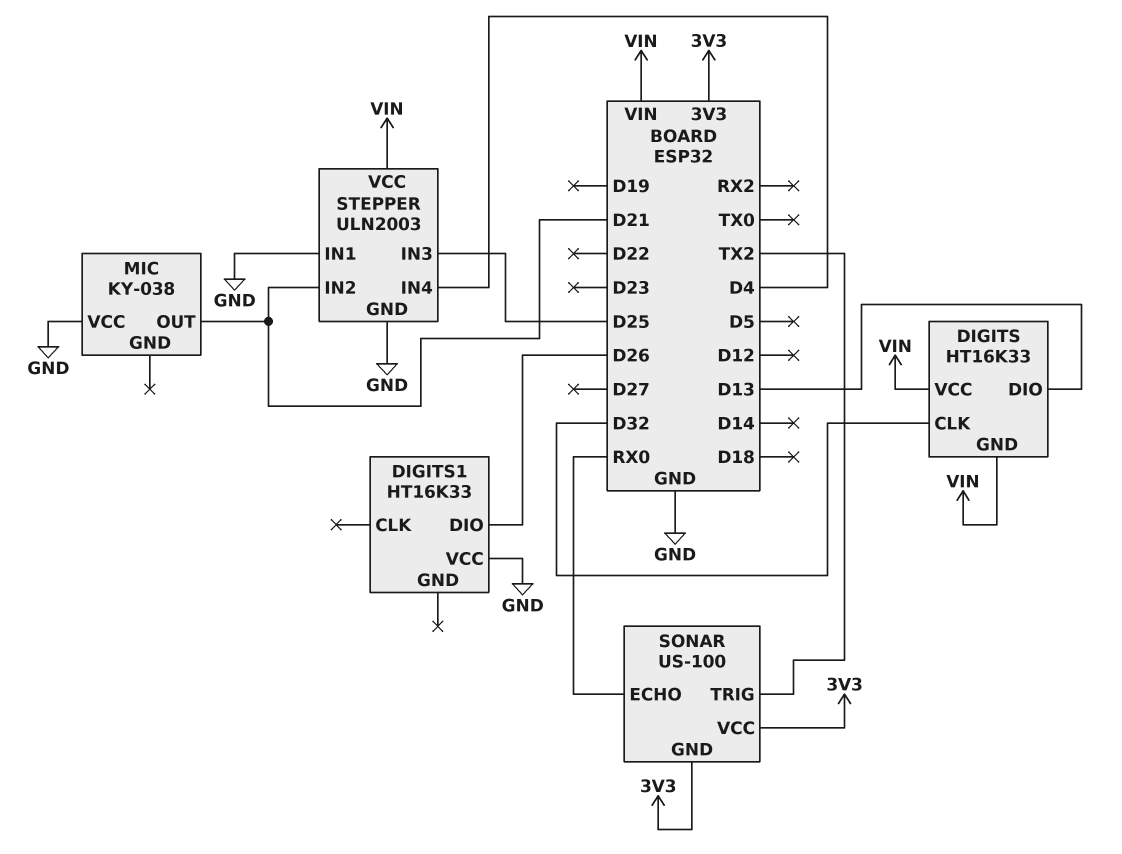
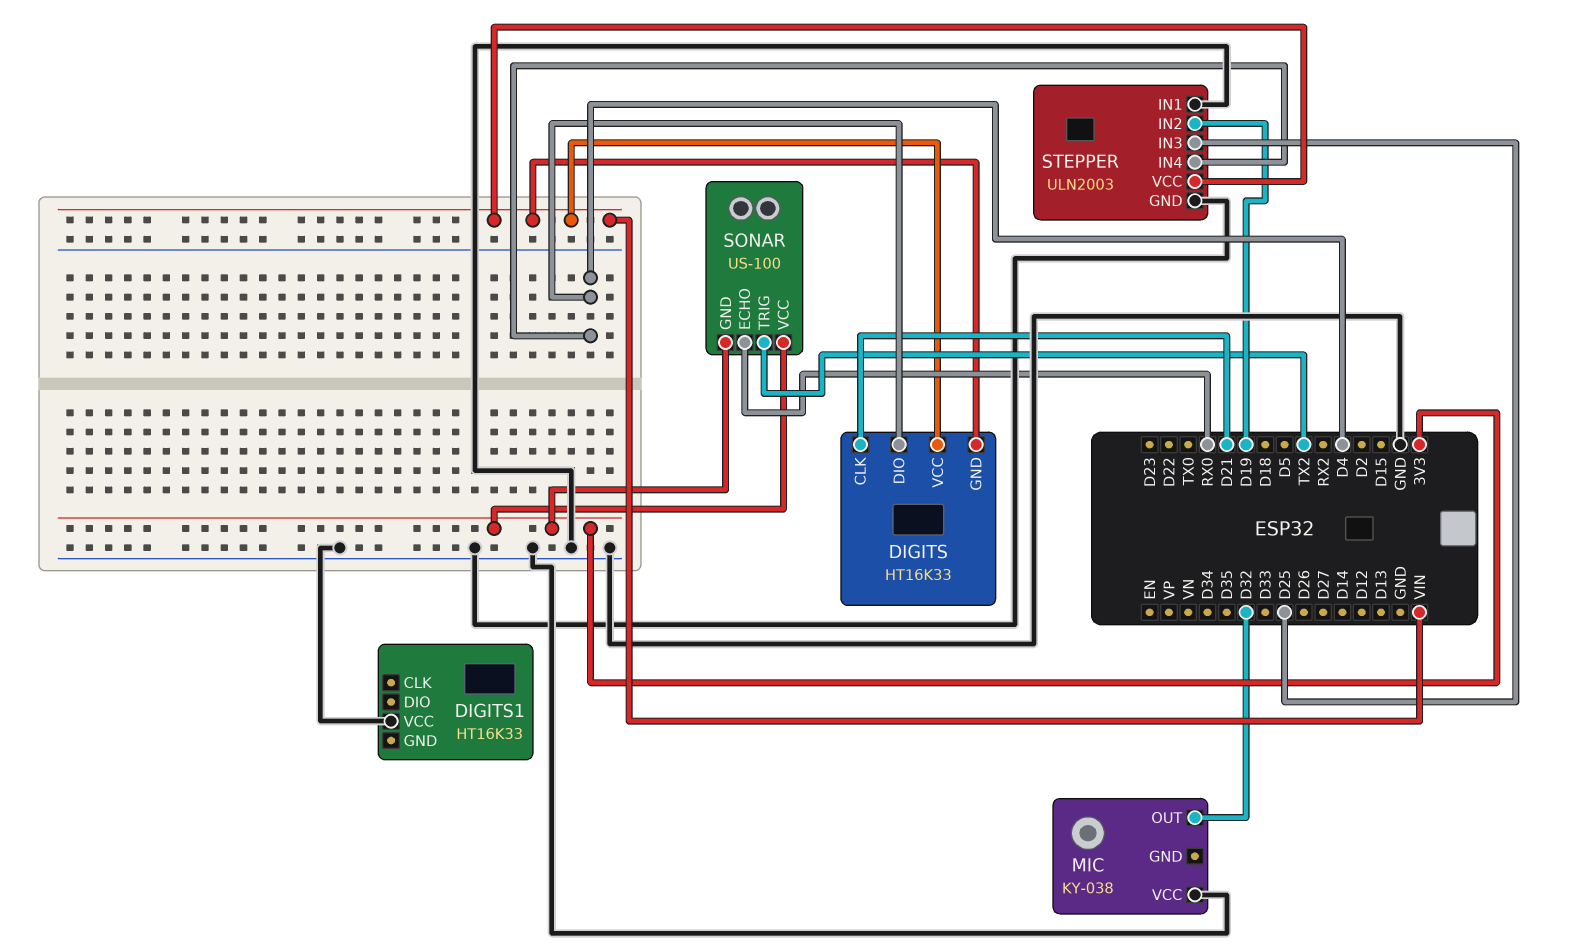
DIGITS pin CLK: D32 -> D21
DIGITS pin DIO: D13 -> D4
DIGITS1 pin DIO: D26 -> none
MIC pin OUT: D21 -> D32
STEPPER pin IN2: D21 -> D19

